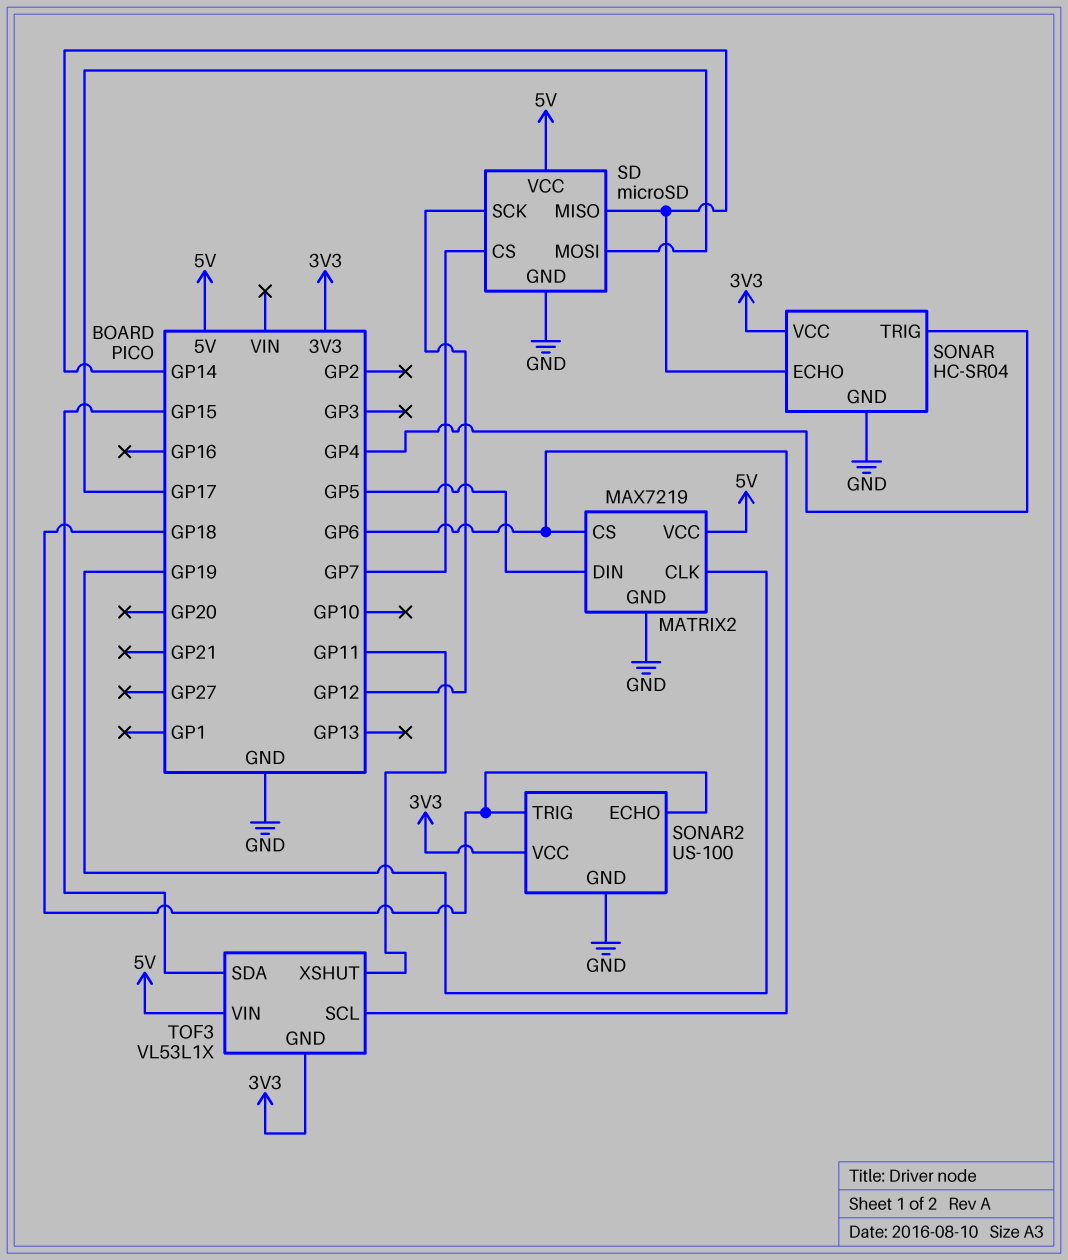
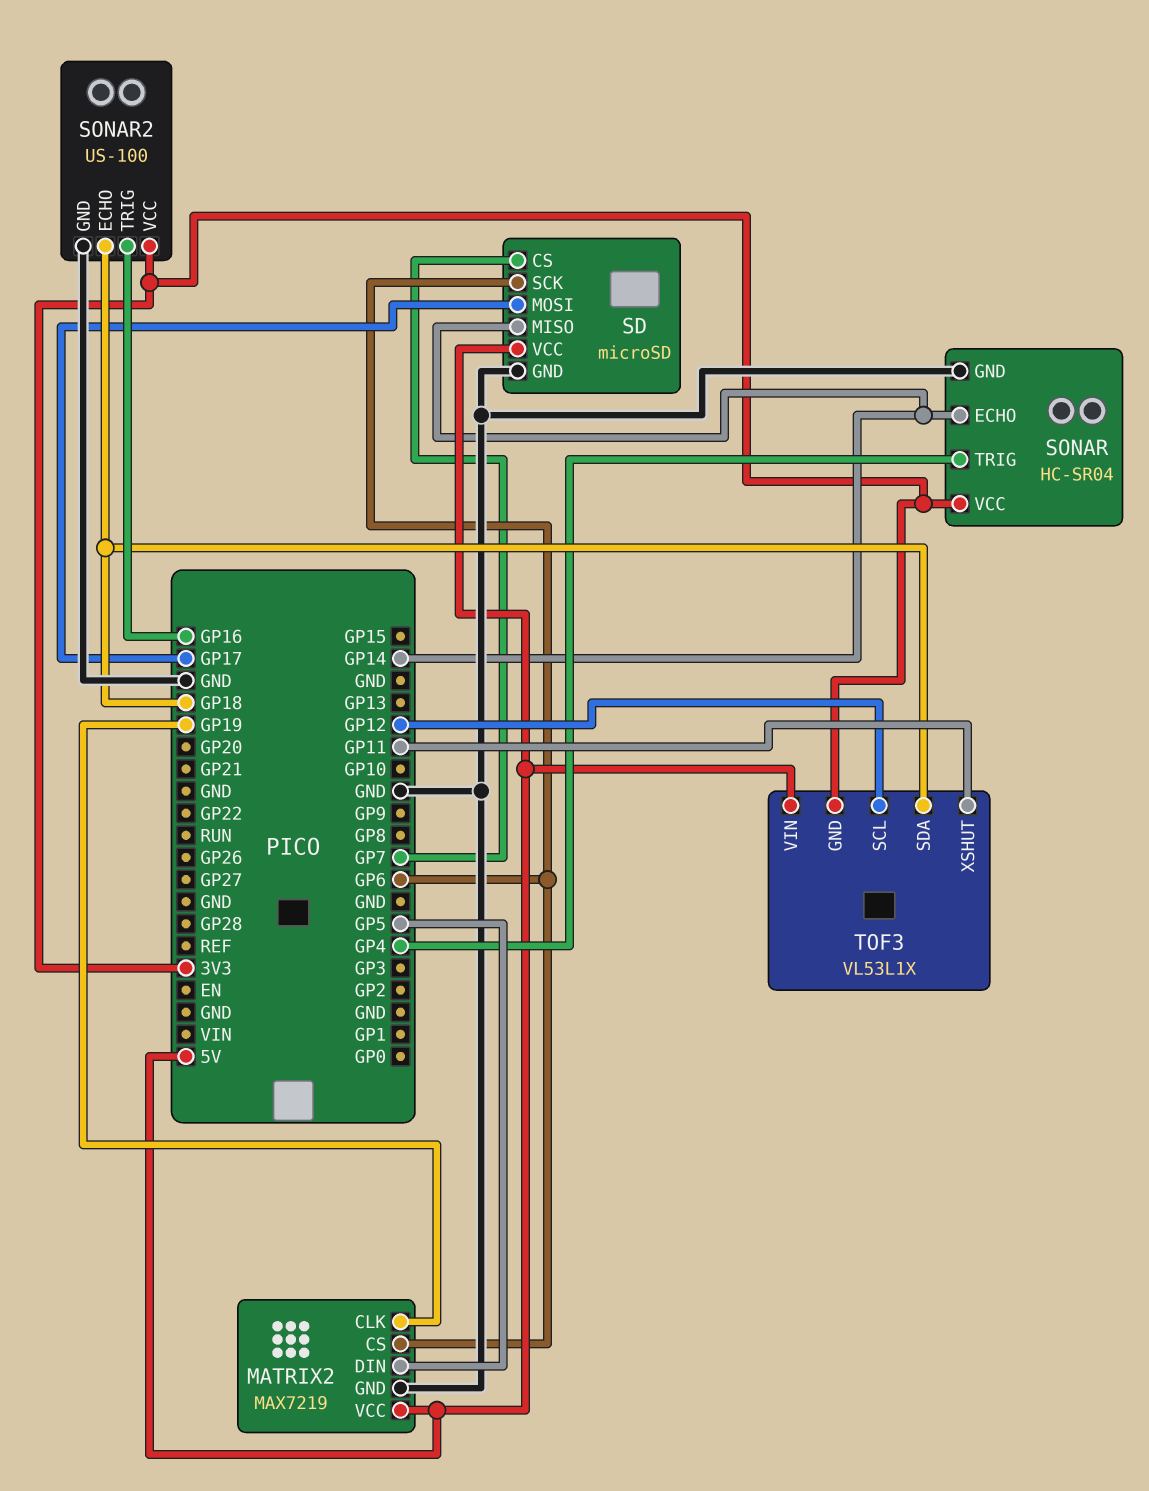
SD pin SCK: GP12 -> GP6
SONAR2 pin TRIG: GP18 -> GP16
TOF3 pin SCL: GP6 -> GP12
TOF3 pin SDA: GP15 -> GP18

